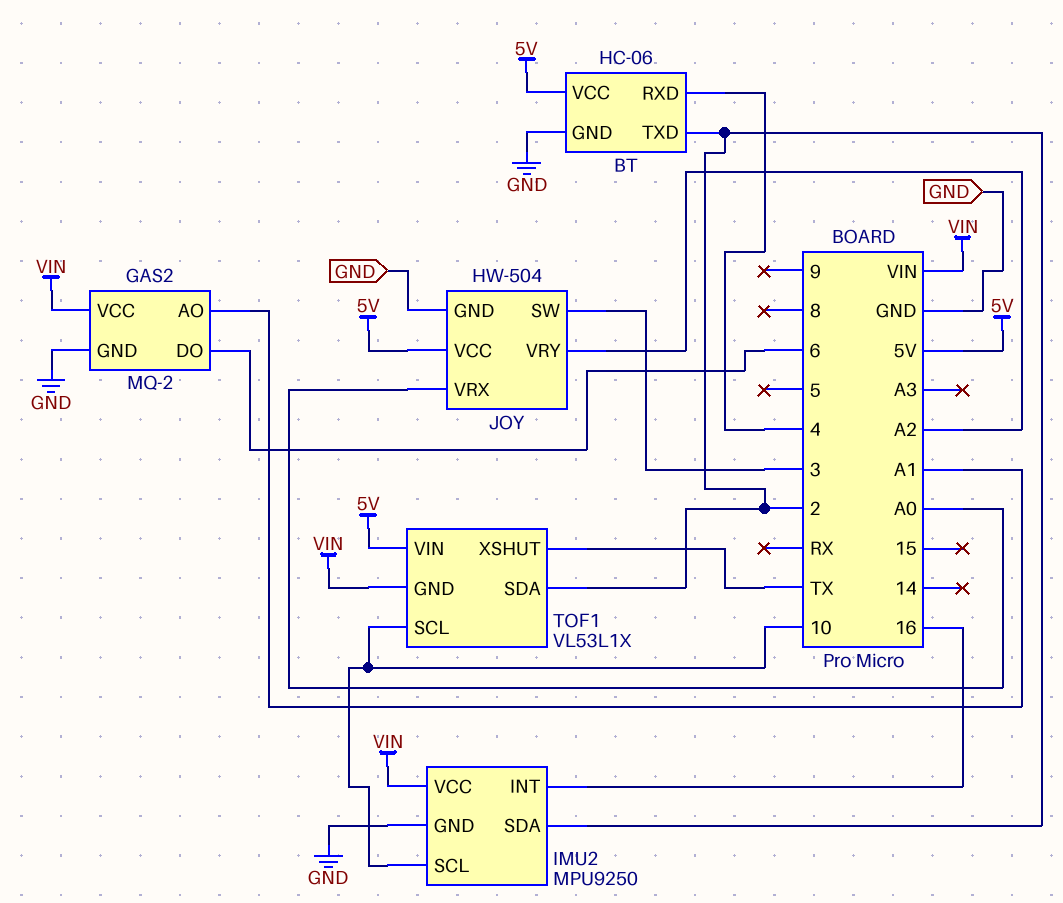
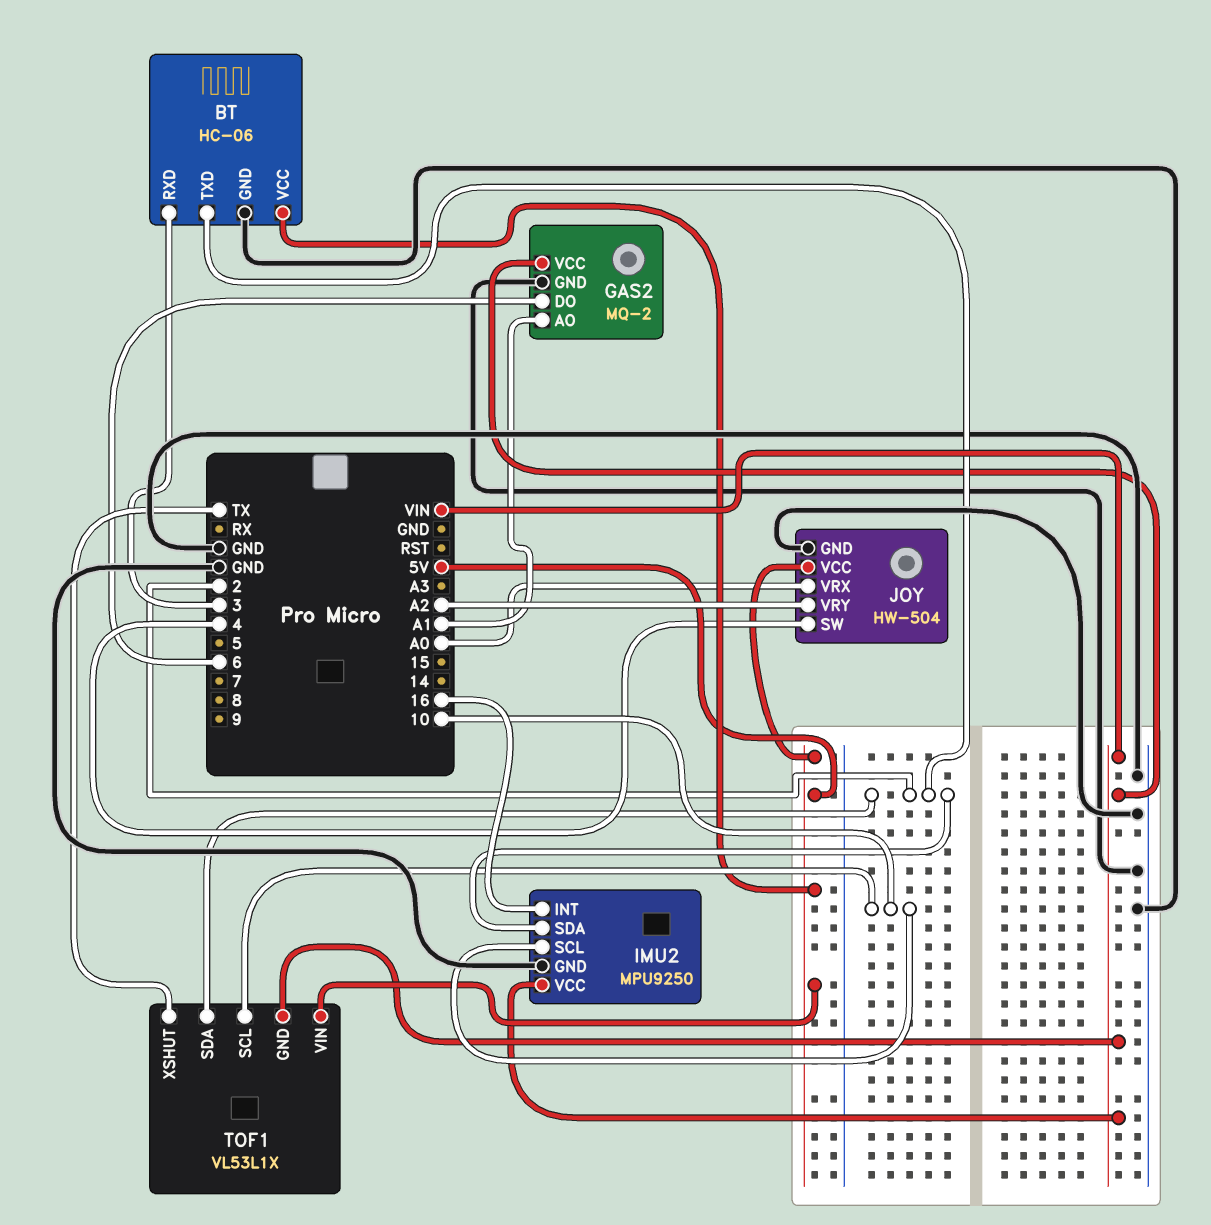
BT pin RXD: 4 -> 3
JOY pin SW: 3 -> 4

